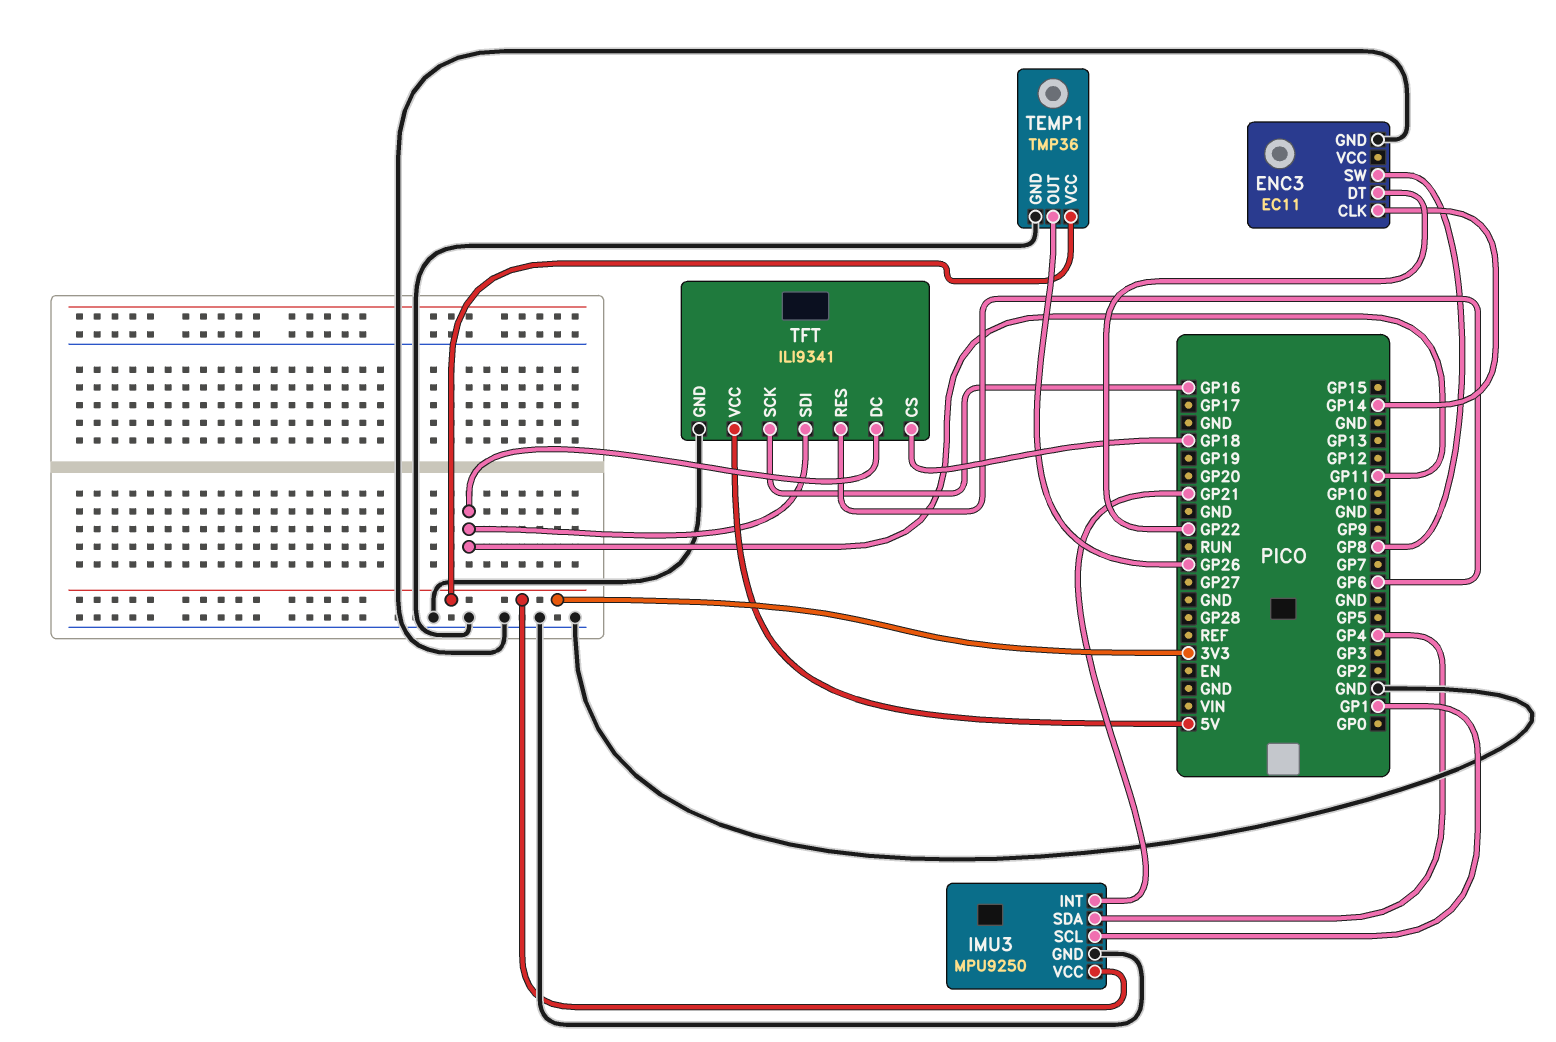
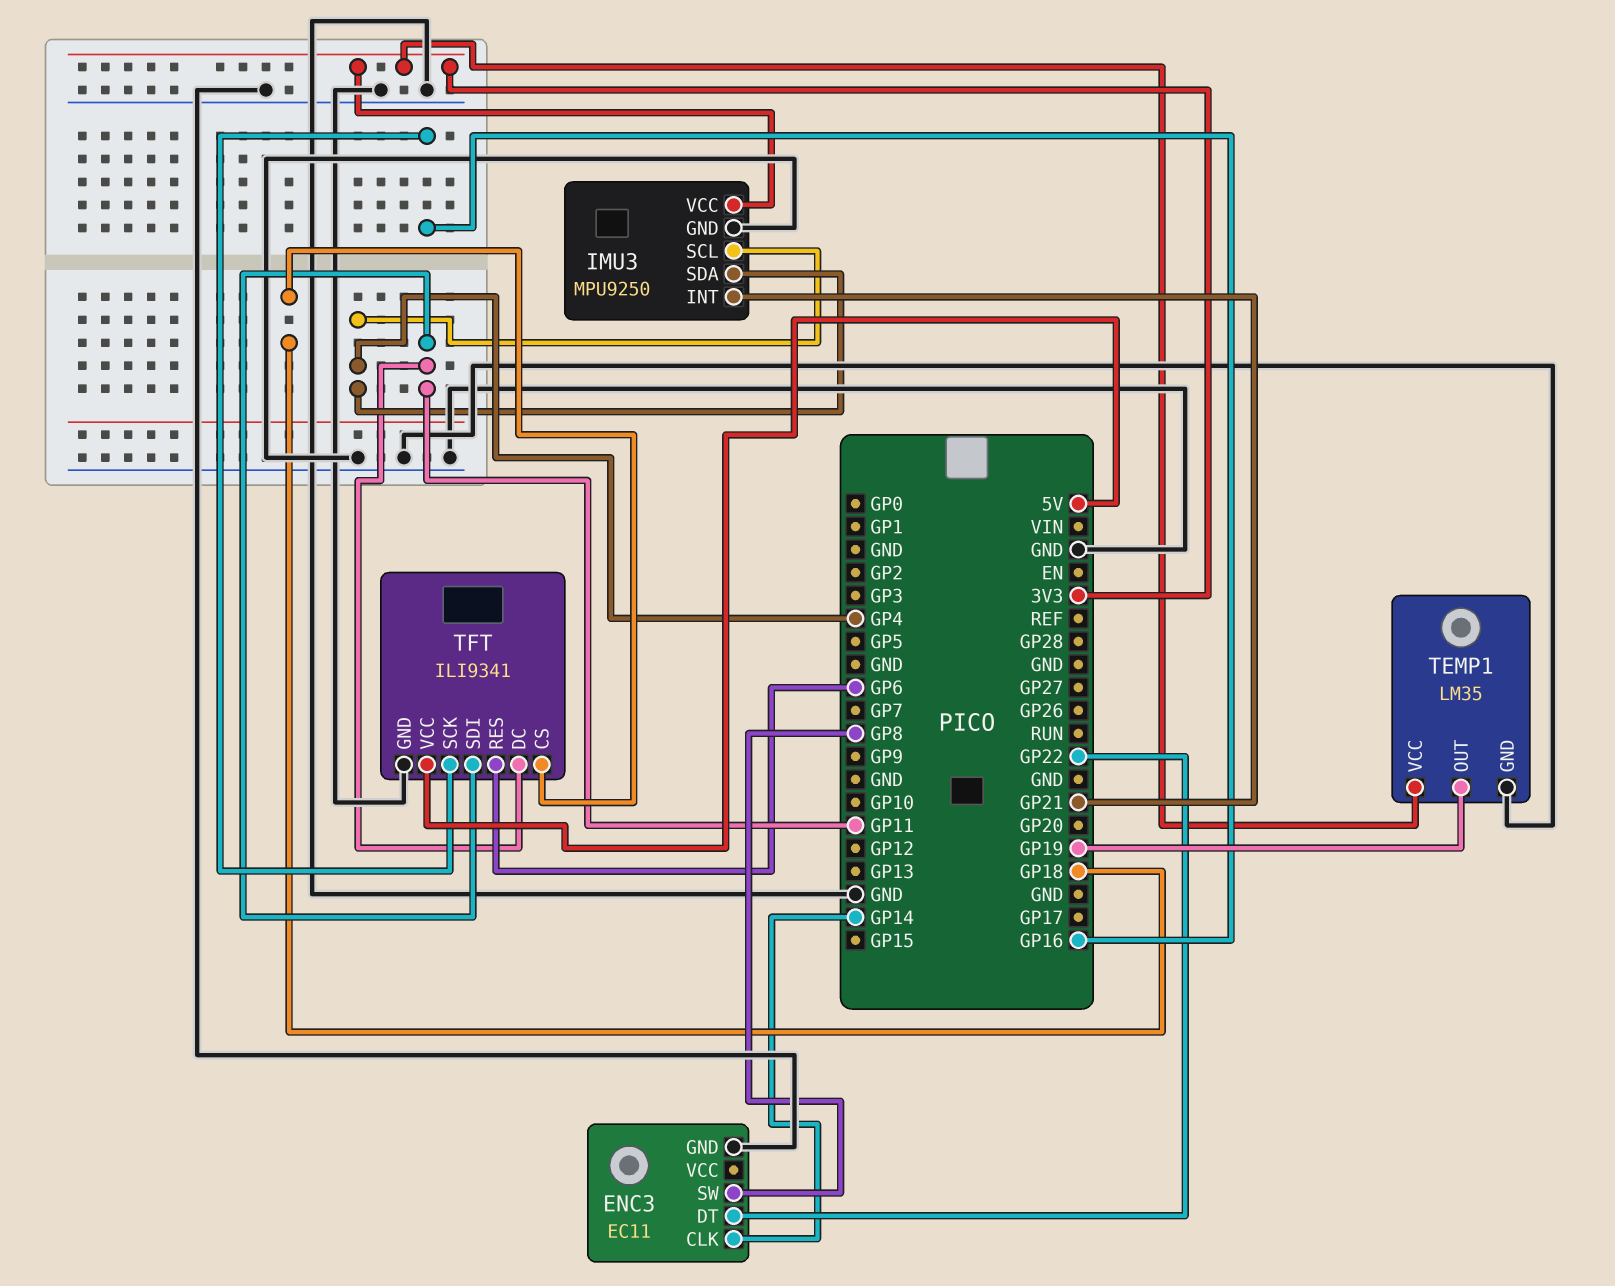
IMU3 pin SCL: GP1 -> GP4
TEMP1: TMP36 -> LM35
TEMP1 pin OUT: GP26 -> GP19

